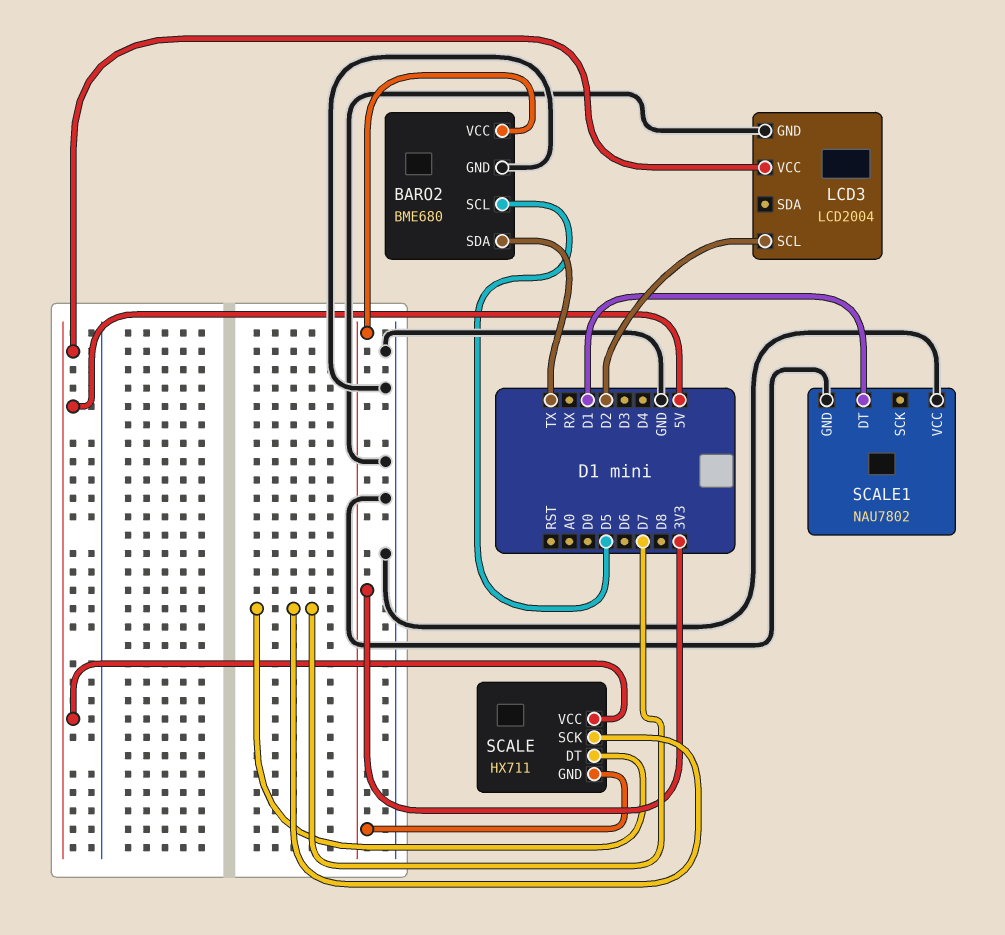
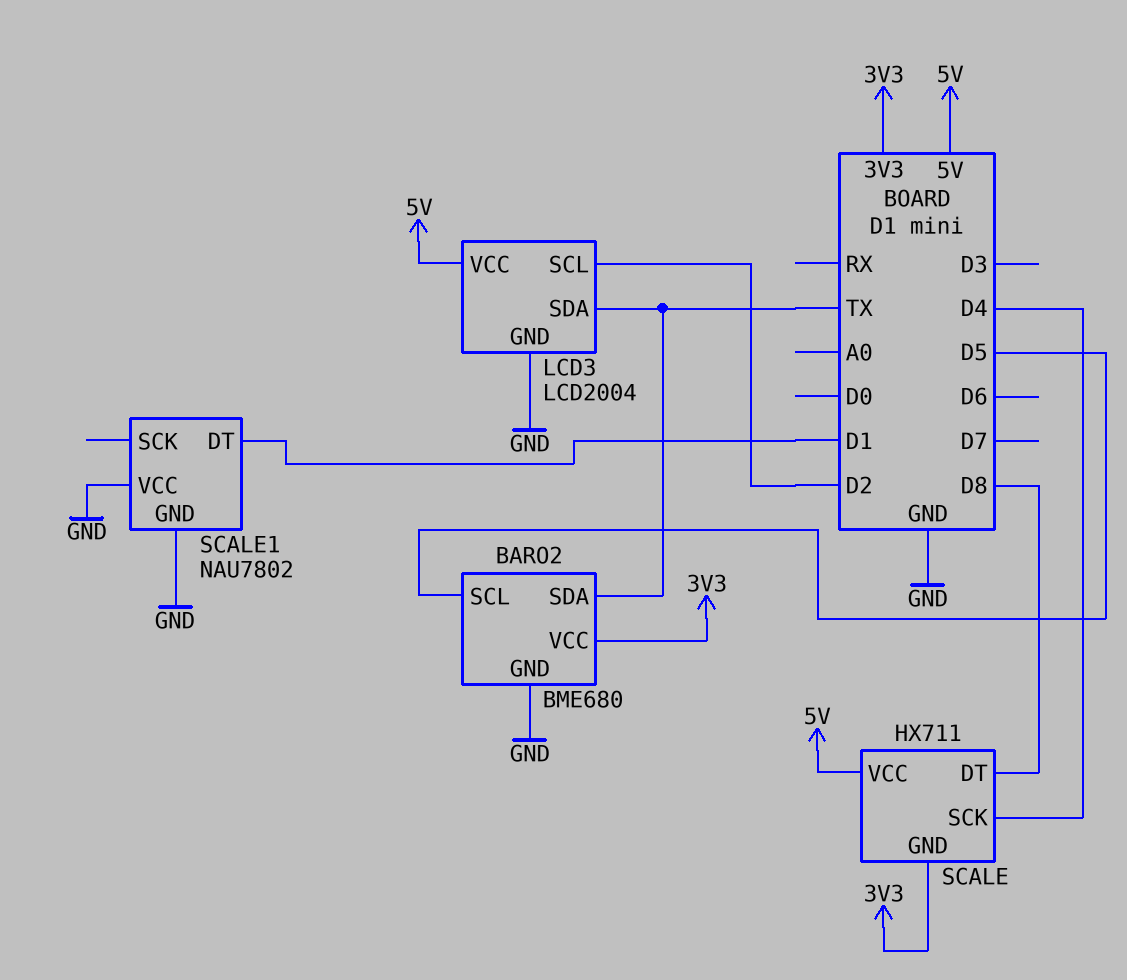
LCD3 pin SDA: none -> TX
SCALE pin DT: D7 -> D8
SCALE pin SCK: D7 -> D4

